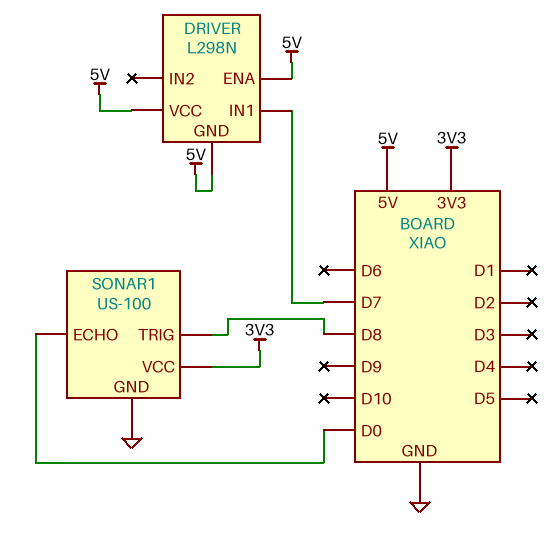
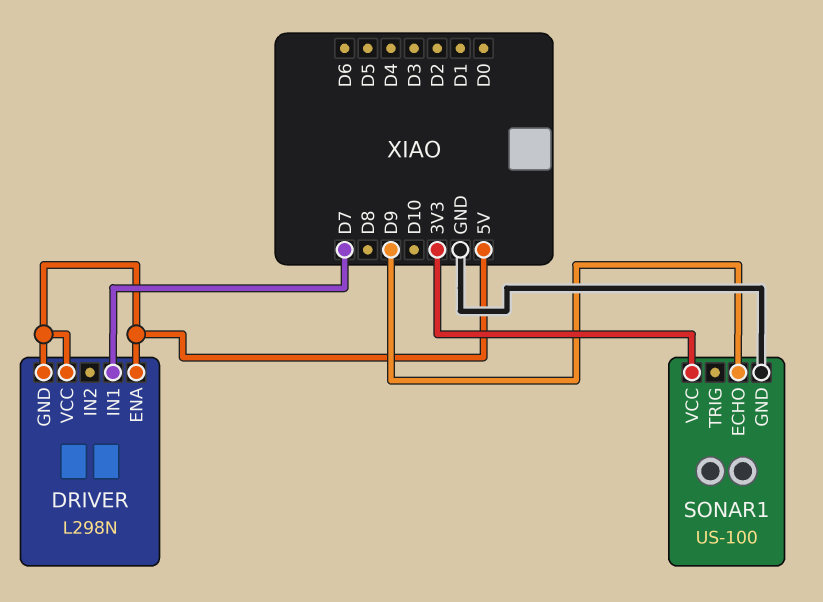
SONAR1 pin ECHO: D0 -> D9
SONAR1 pin TRIG: D8 -> none

